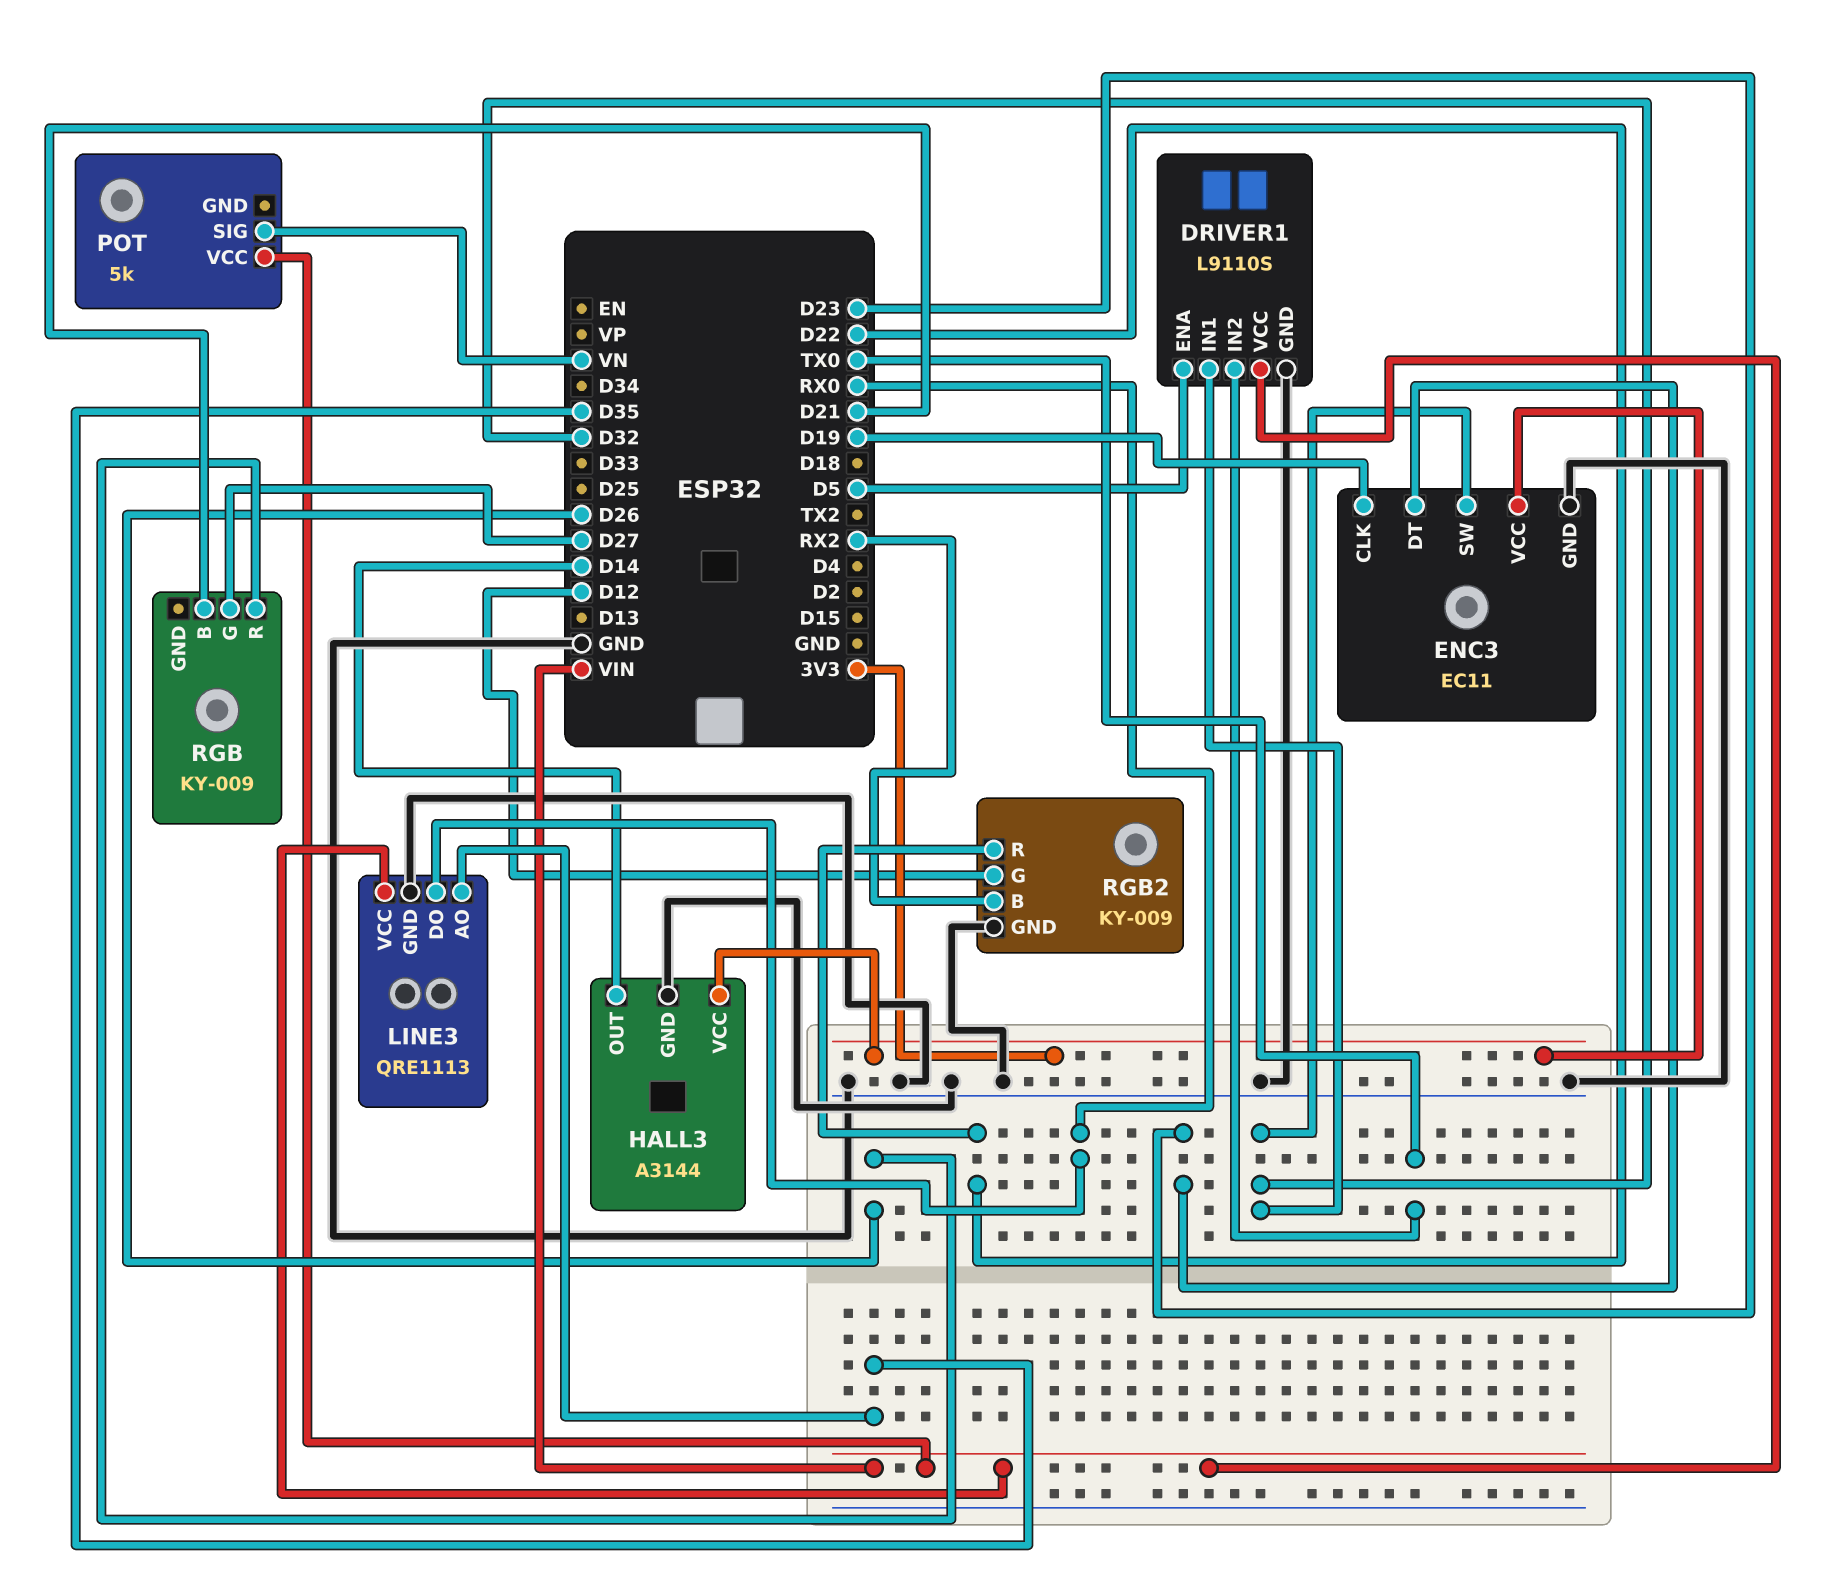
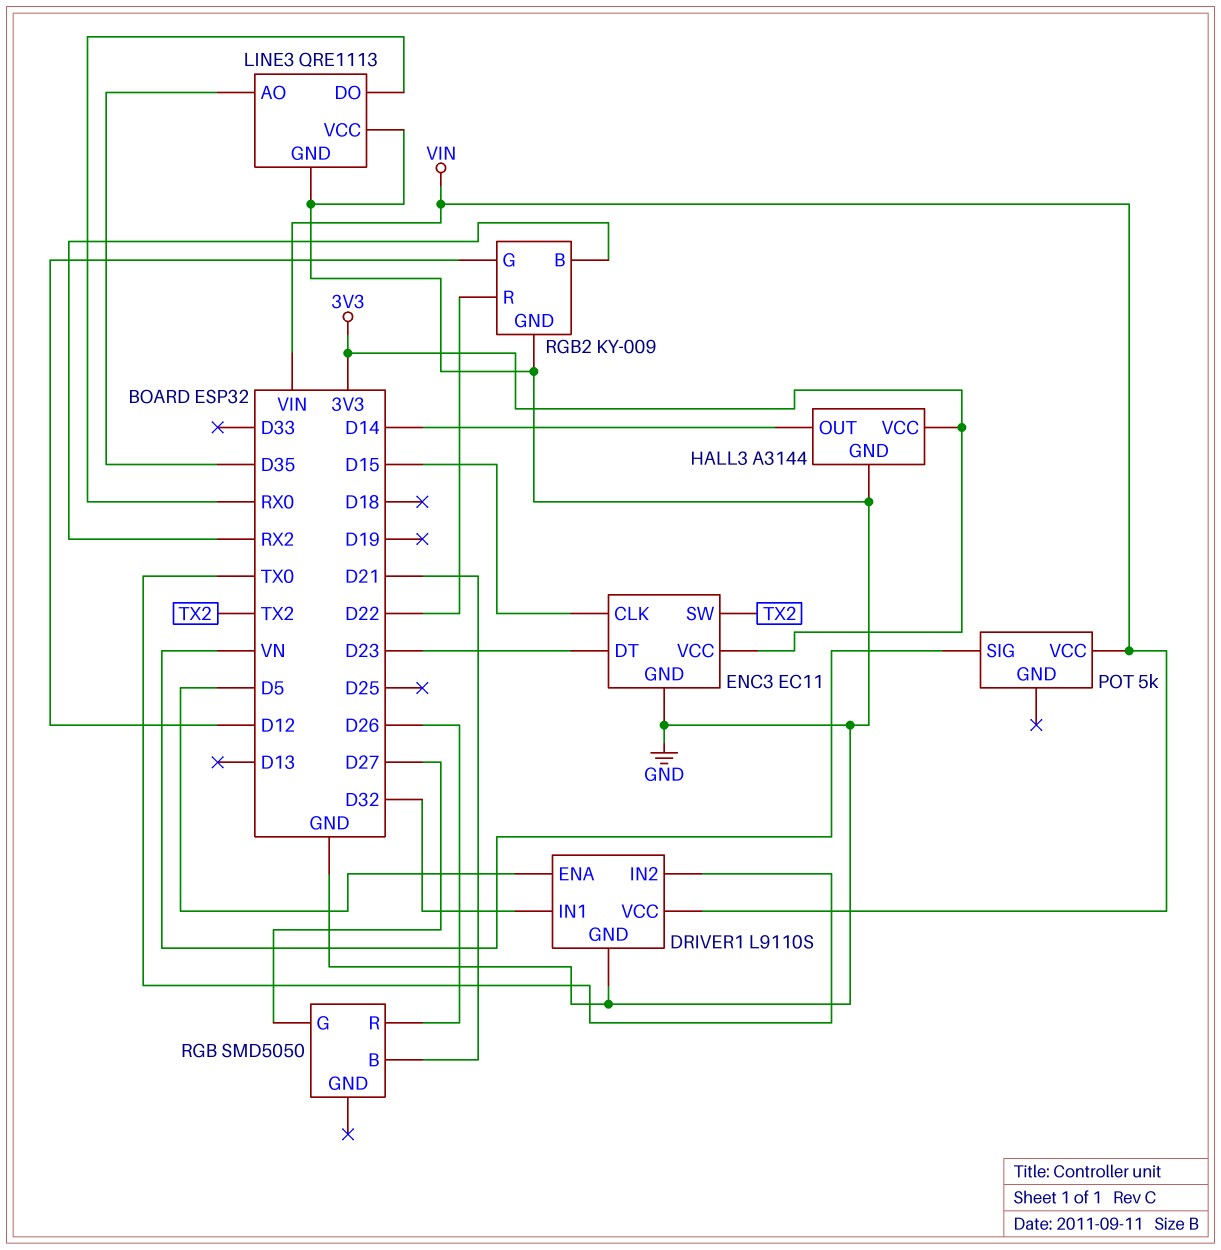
ENC3 pin CLK: D19 -> D15
ENC3 pin SW: D32 -> TX2
LINE3 pin VCC: VIN -> GND
RGB: KY-009 -> SMD5050

